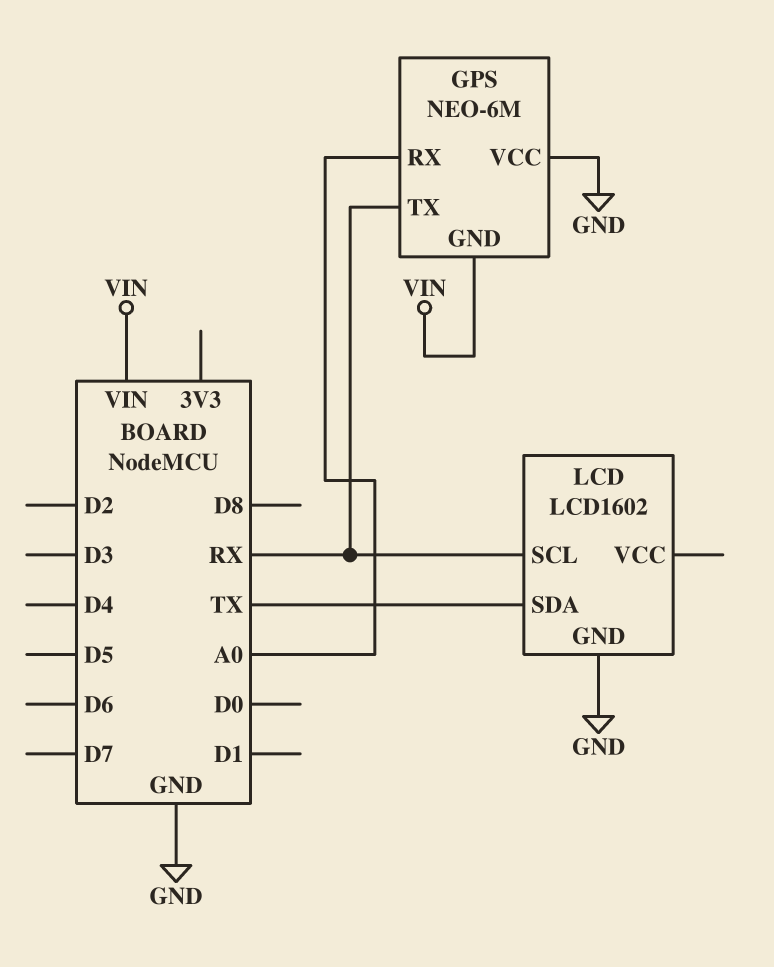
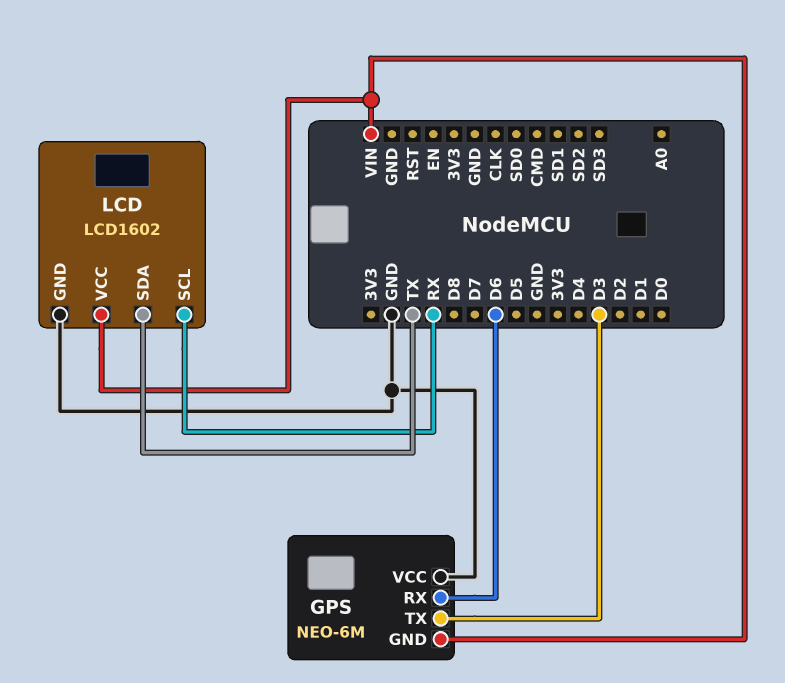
GPS pin RX: A0 -> D6
GPS pin TX: RX -> D3
LCD pin VCC: none -> VIN

